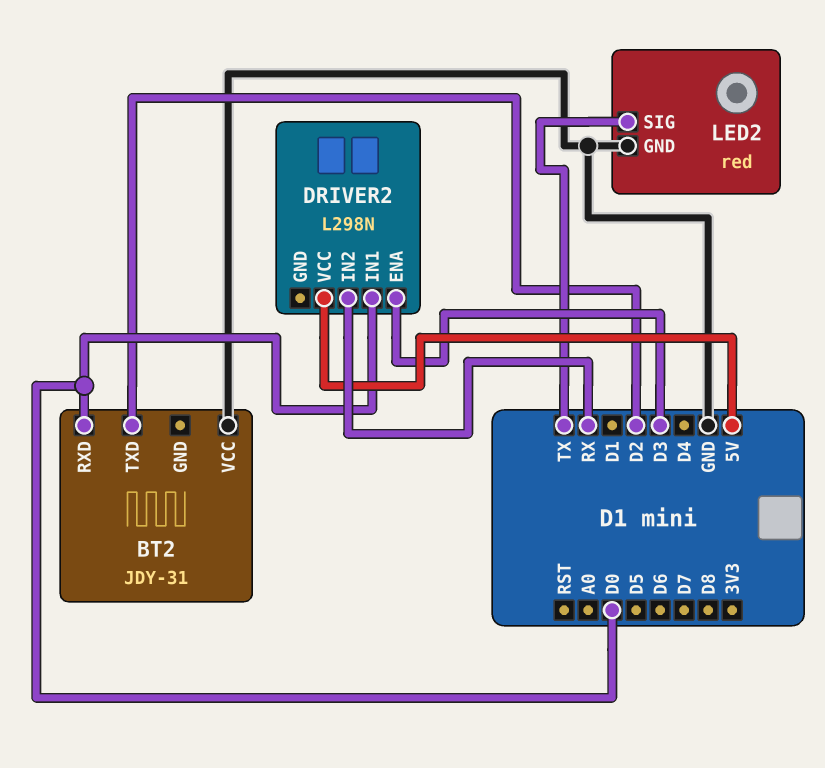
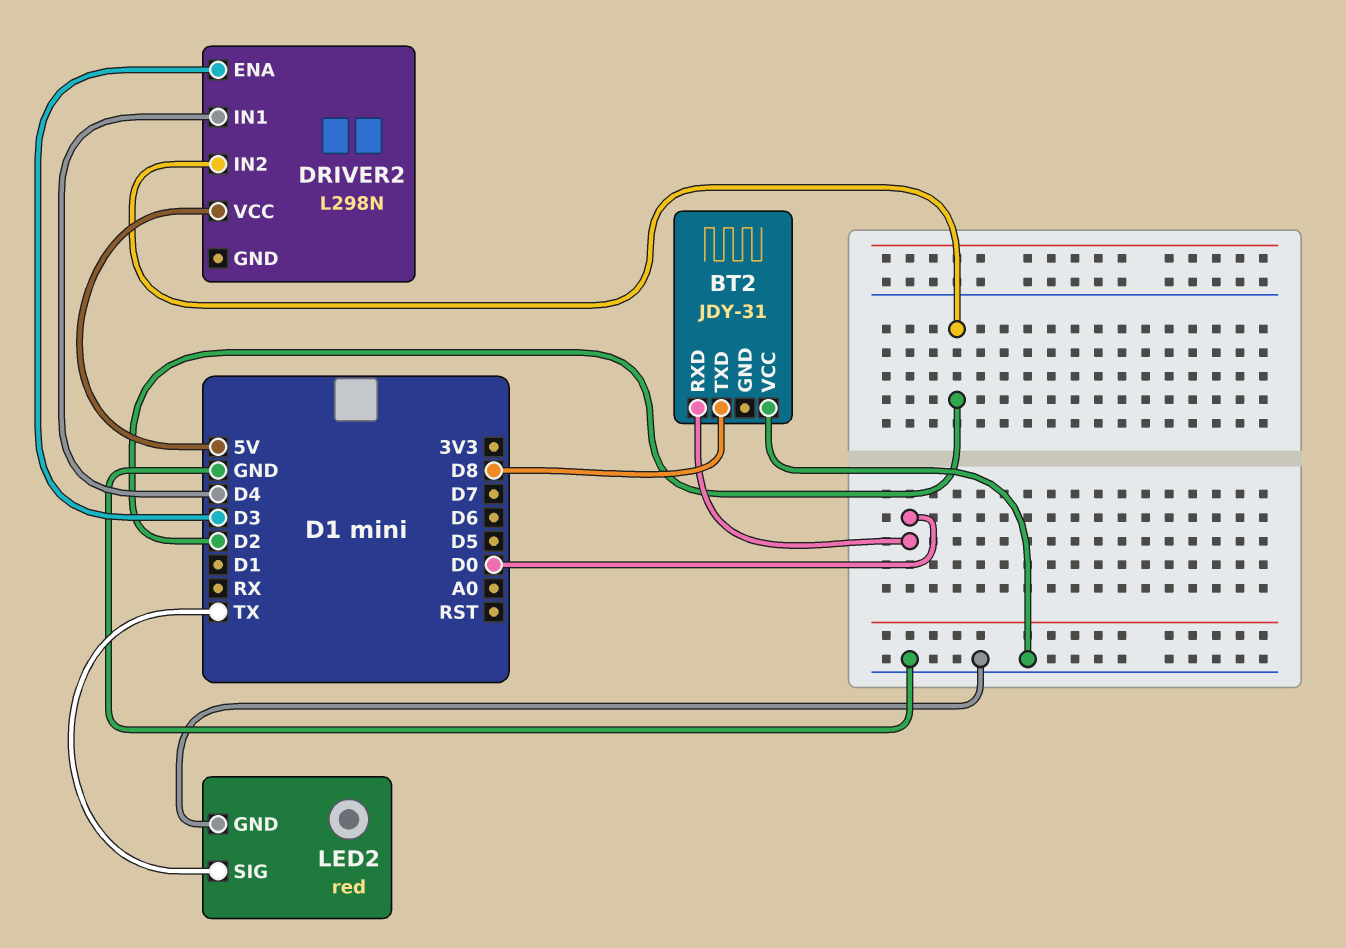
BT2 pin TXD: D2 -> D8
DRIVER2 pin IN1: D0 -> D4
DRIVER2 pin IN2: RX -> D2

